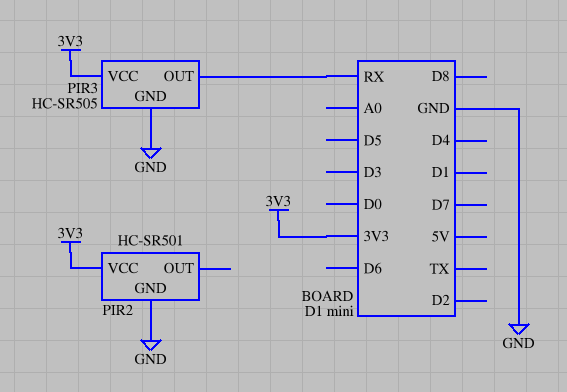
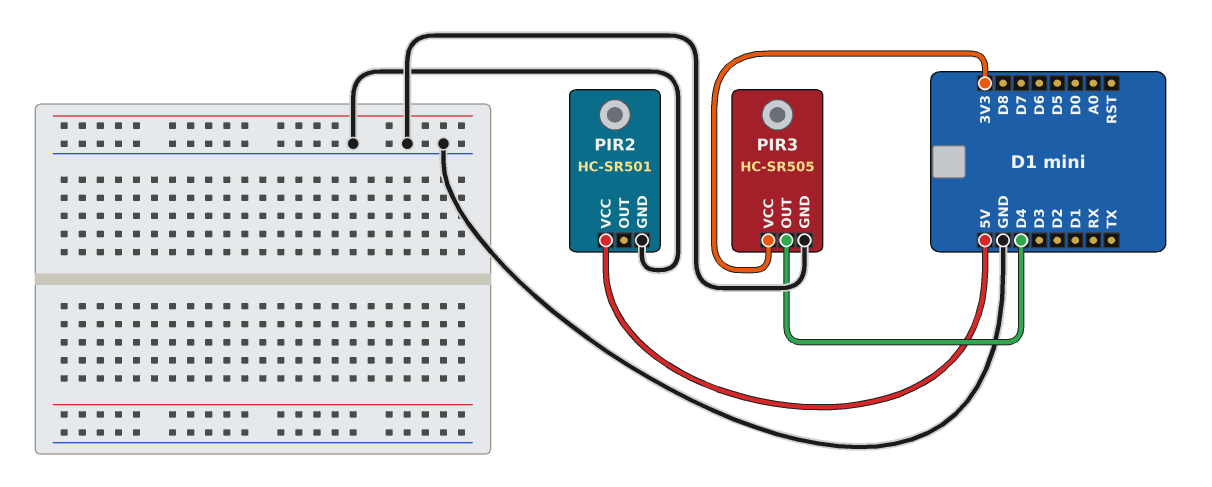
PIR2 pin VCC: 3V3 -> 5V
PIR3 pin OUT: RX -> D4

